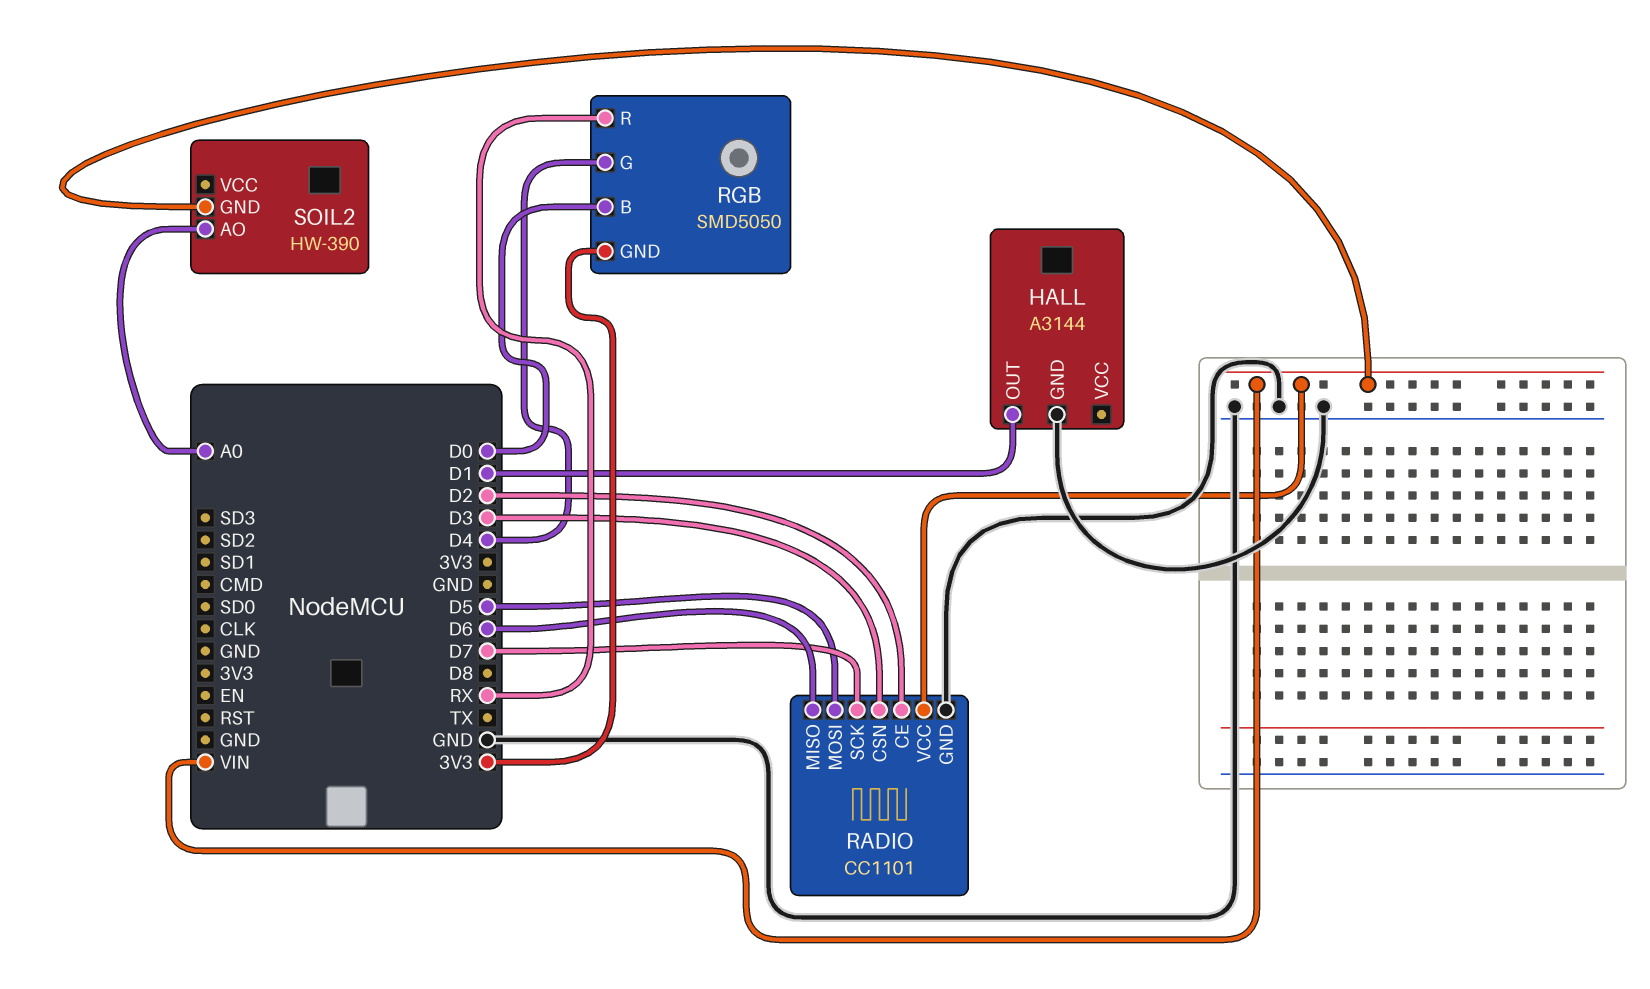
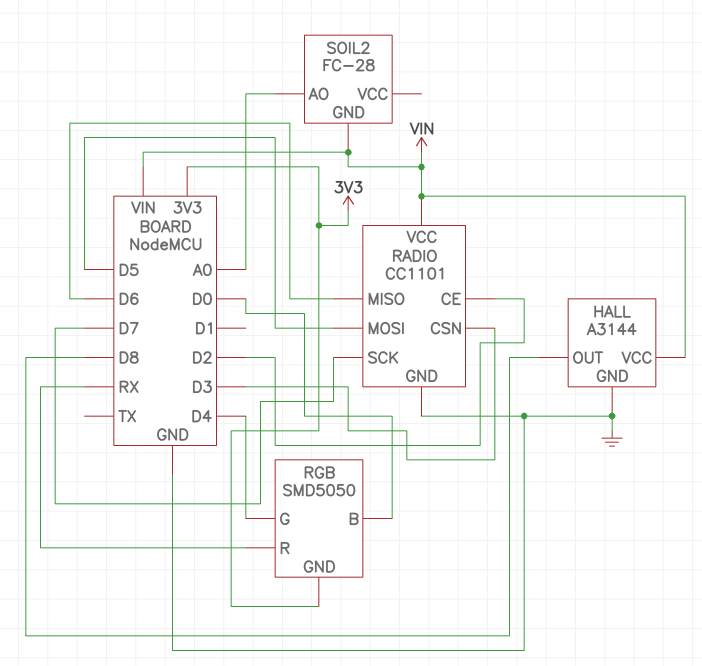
HALL pin OUT: D1 -> D8
HALL pin VCC: none -> VIN
SOIL2: HW-390 -> FC-28

